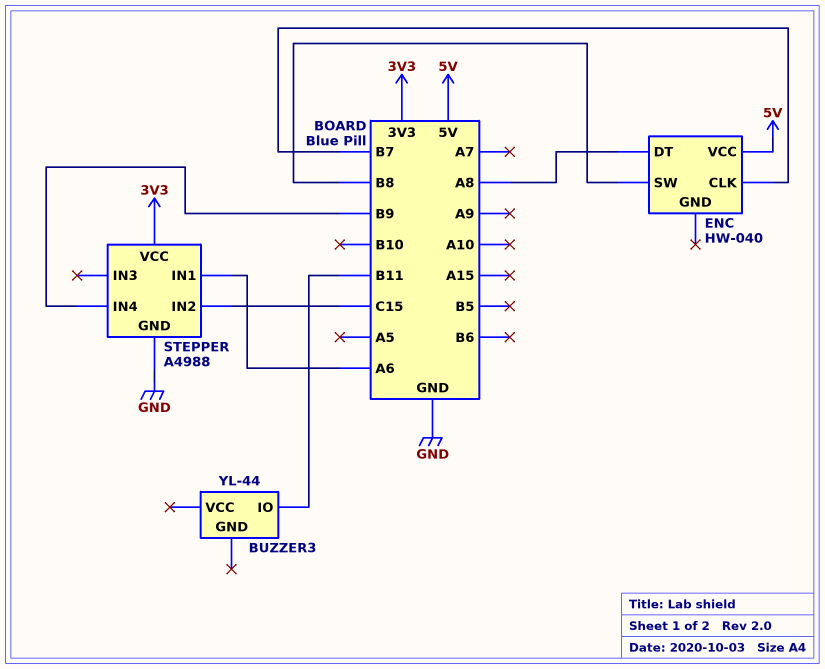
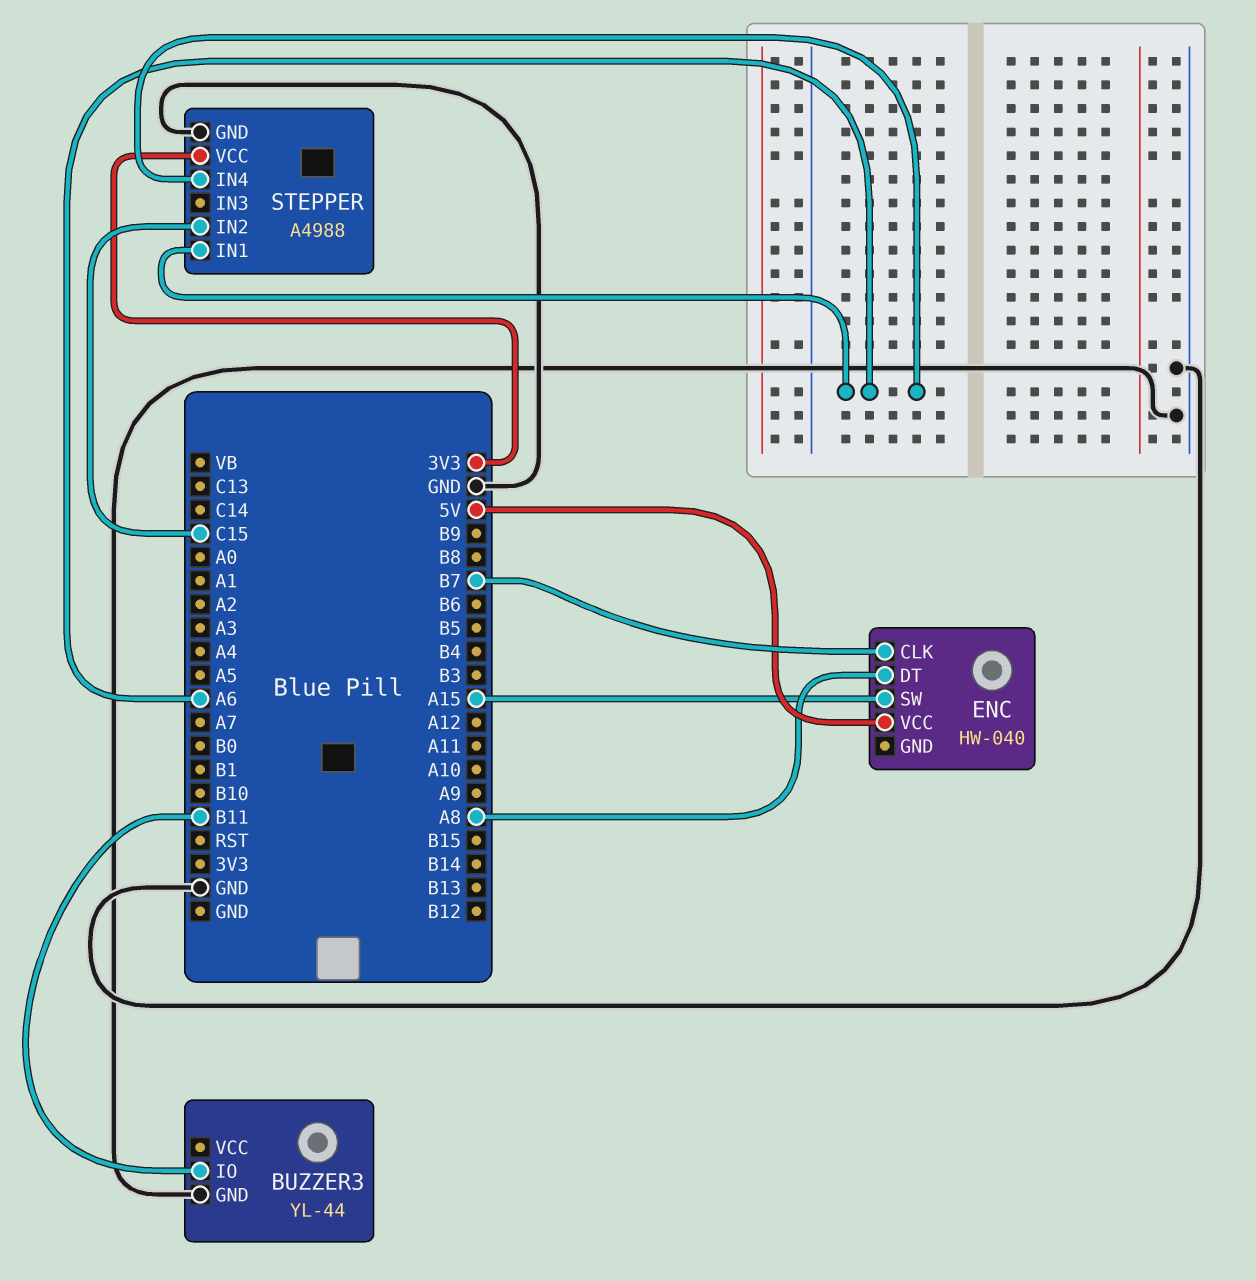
BUZZER3 pin GND: none -> GND
ENC pin SW: B8 -> A15
STEPPER pin IN4: B9 -> A6

